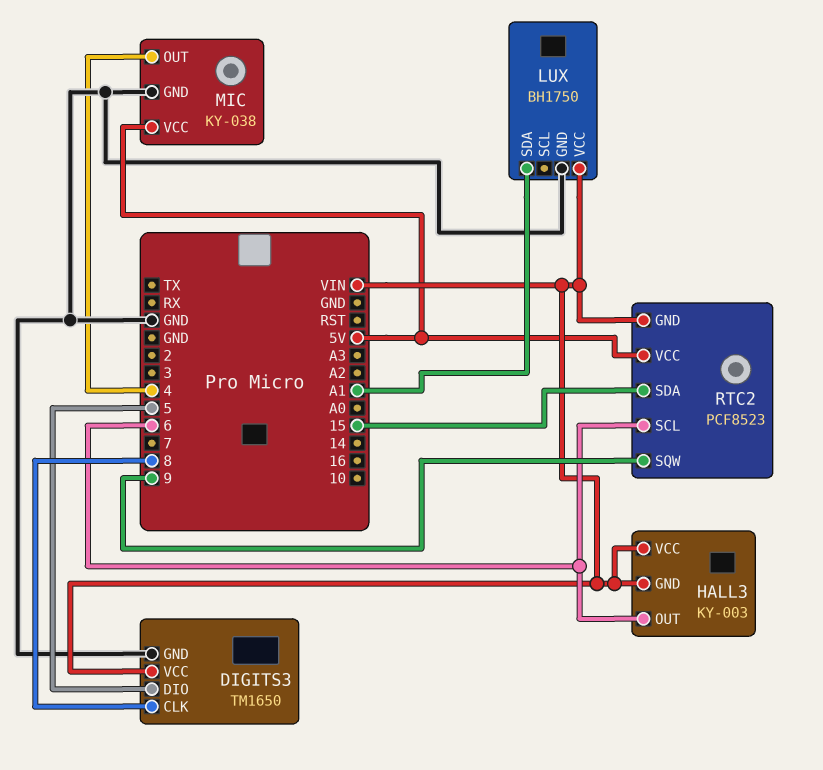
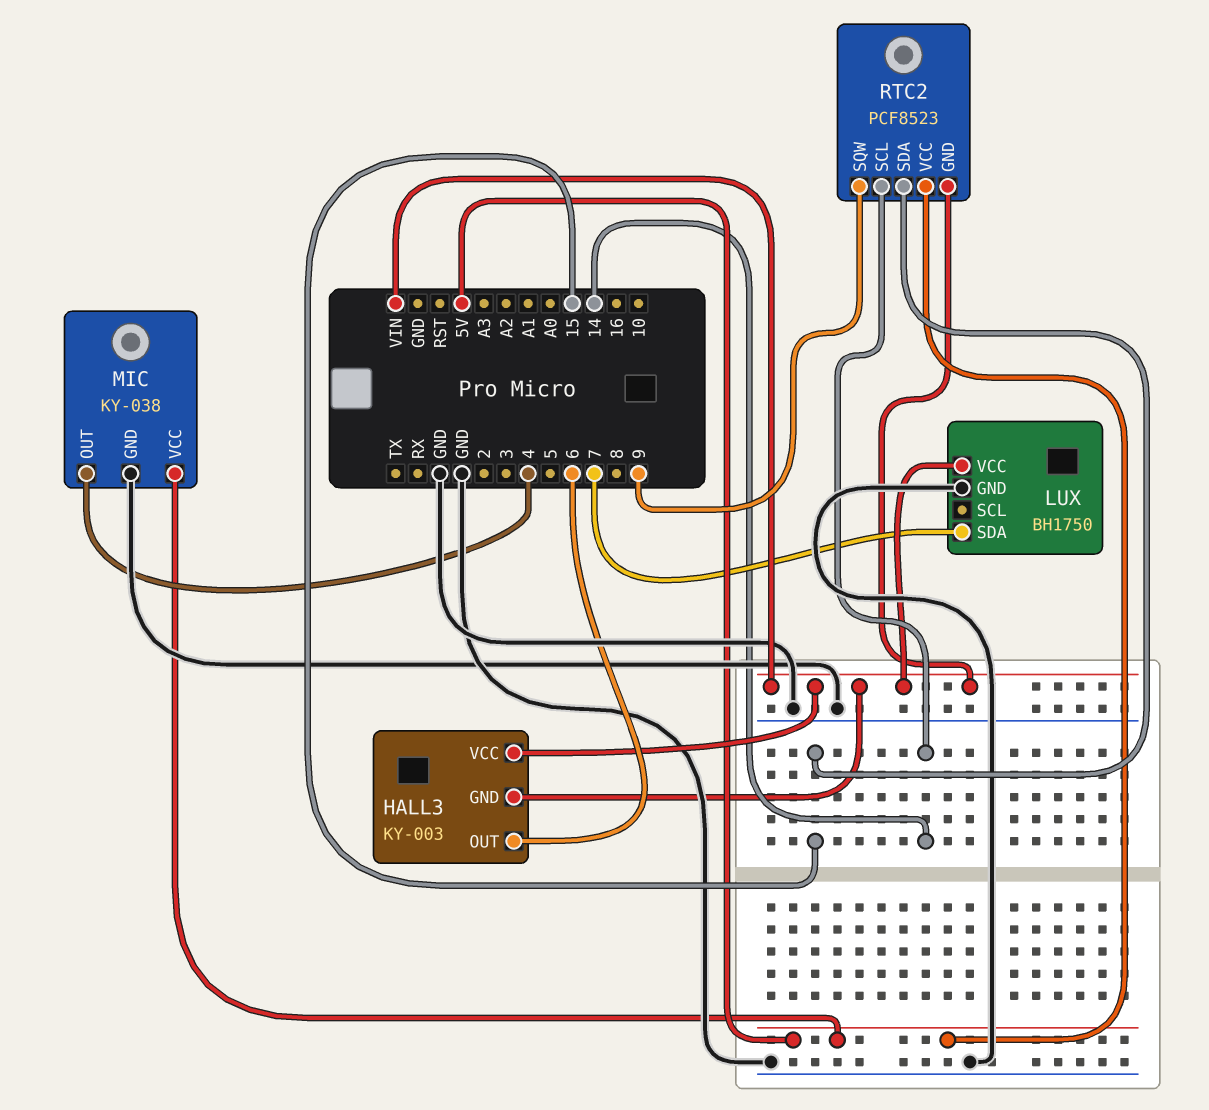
DIGITS3: TM1650 -> none
DIGITS3 pin CLK: 8 -> none
DIGITS3 pin DIO: 5 -> none
DIGITS3 pin GND: GND -> none
DIGITS3 pin VCC: VIN -> none
LUX pin SDA: A1 -> 7
RTC2 pin SCL: 6 -> 14

